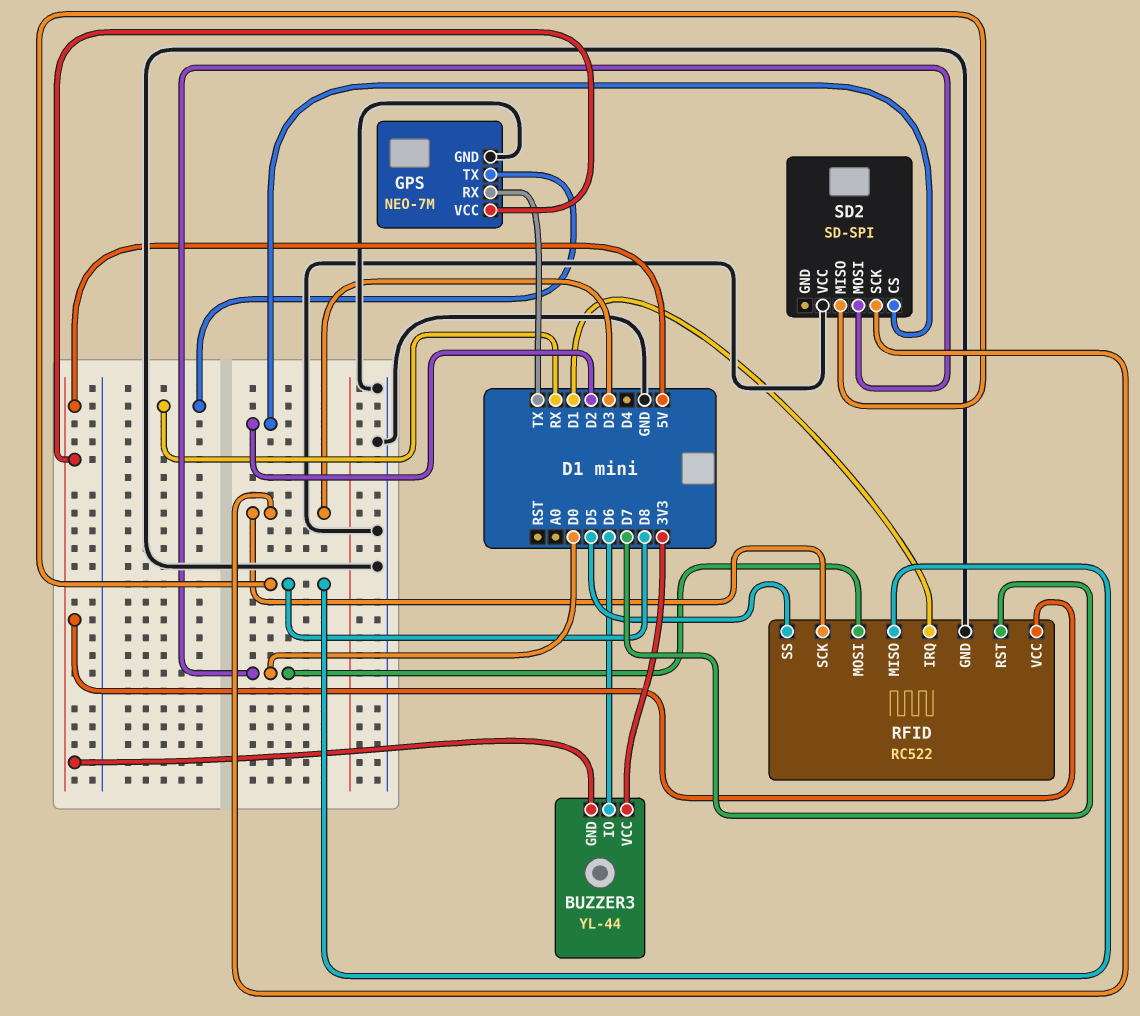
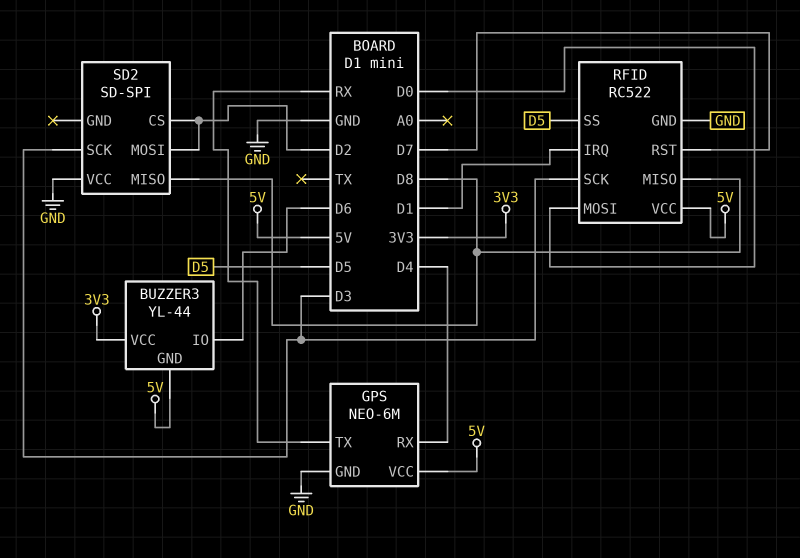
GPS: NEO-7M -> NEO-6M
GPS pin RX: TX -> D4
SD2 pin MOSI: D0 -> D2

